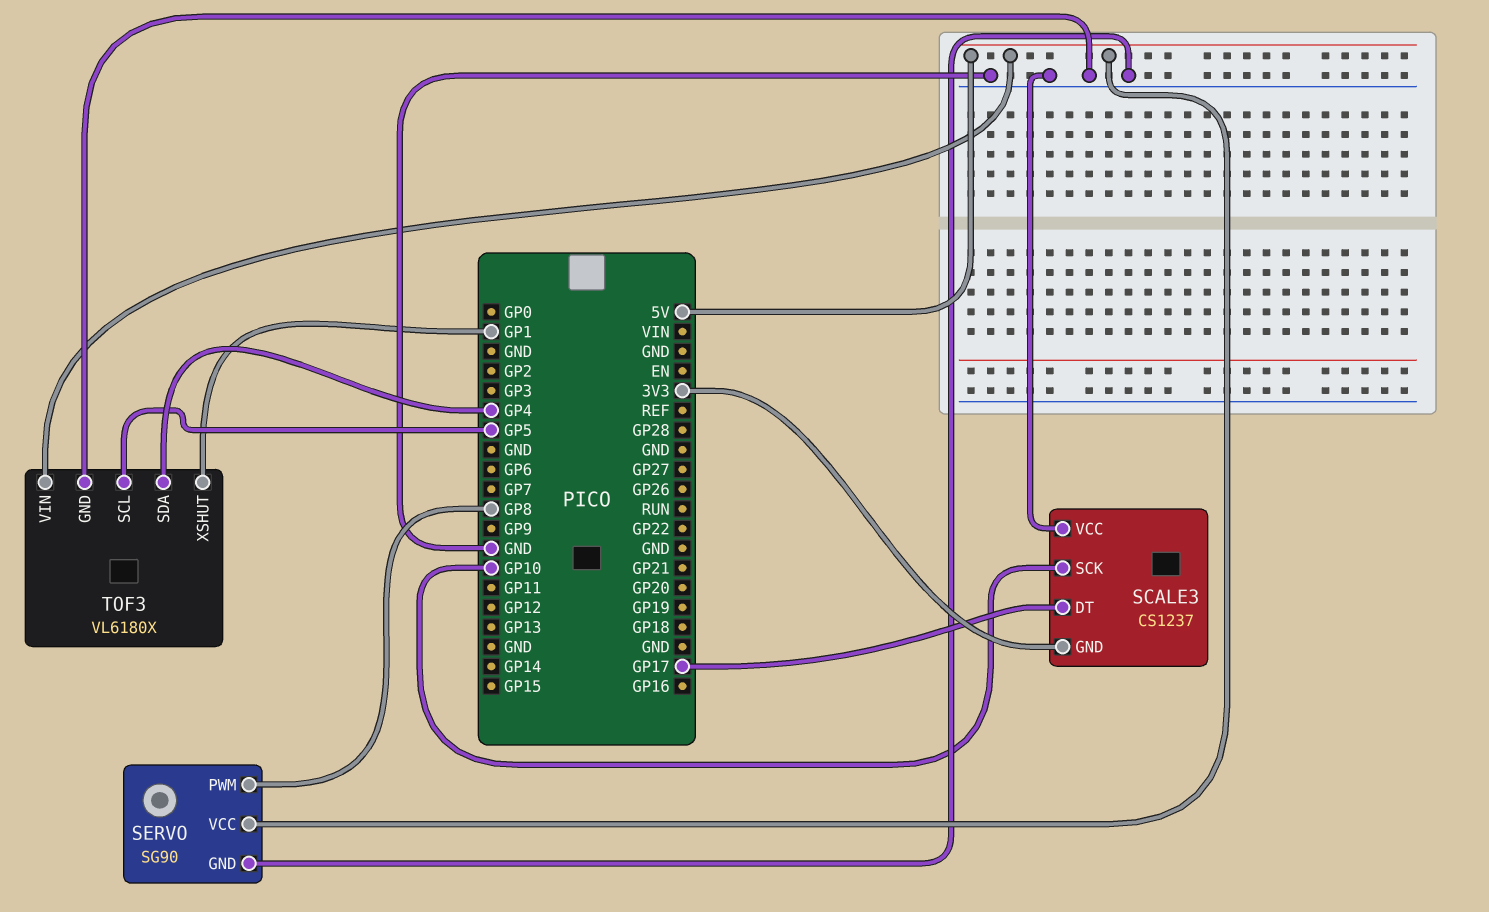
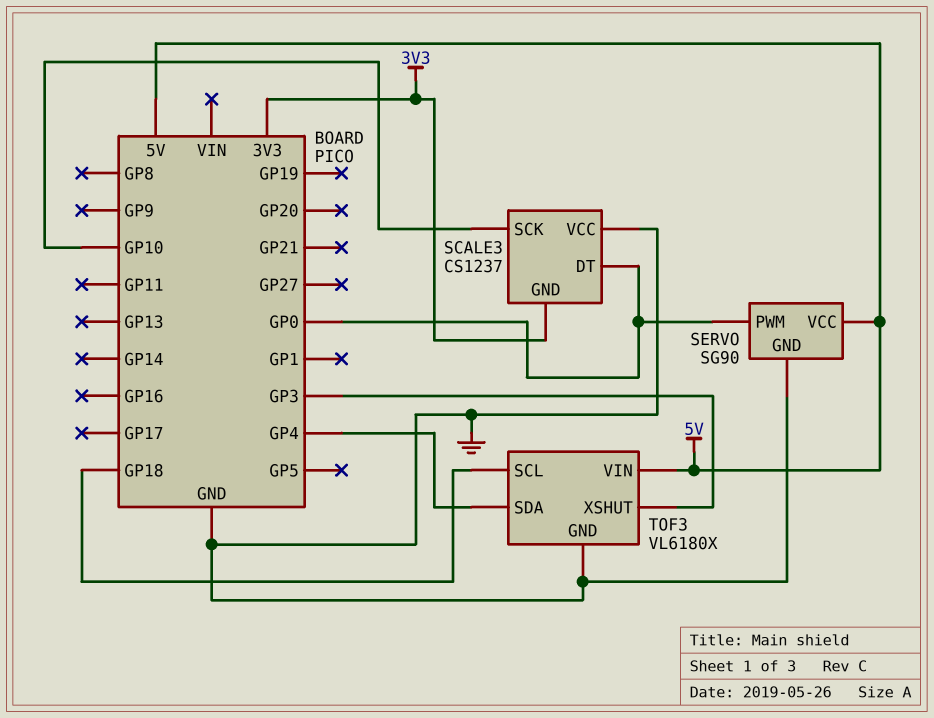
SCALE3 pin DT: GP17 -> GP0
SERVO pin PWM: GP8 -> GP0
TOF3 pin SCL: GP5 -> GP18
TOF3 pin XSHUT: GP1 -> GP3

